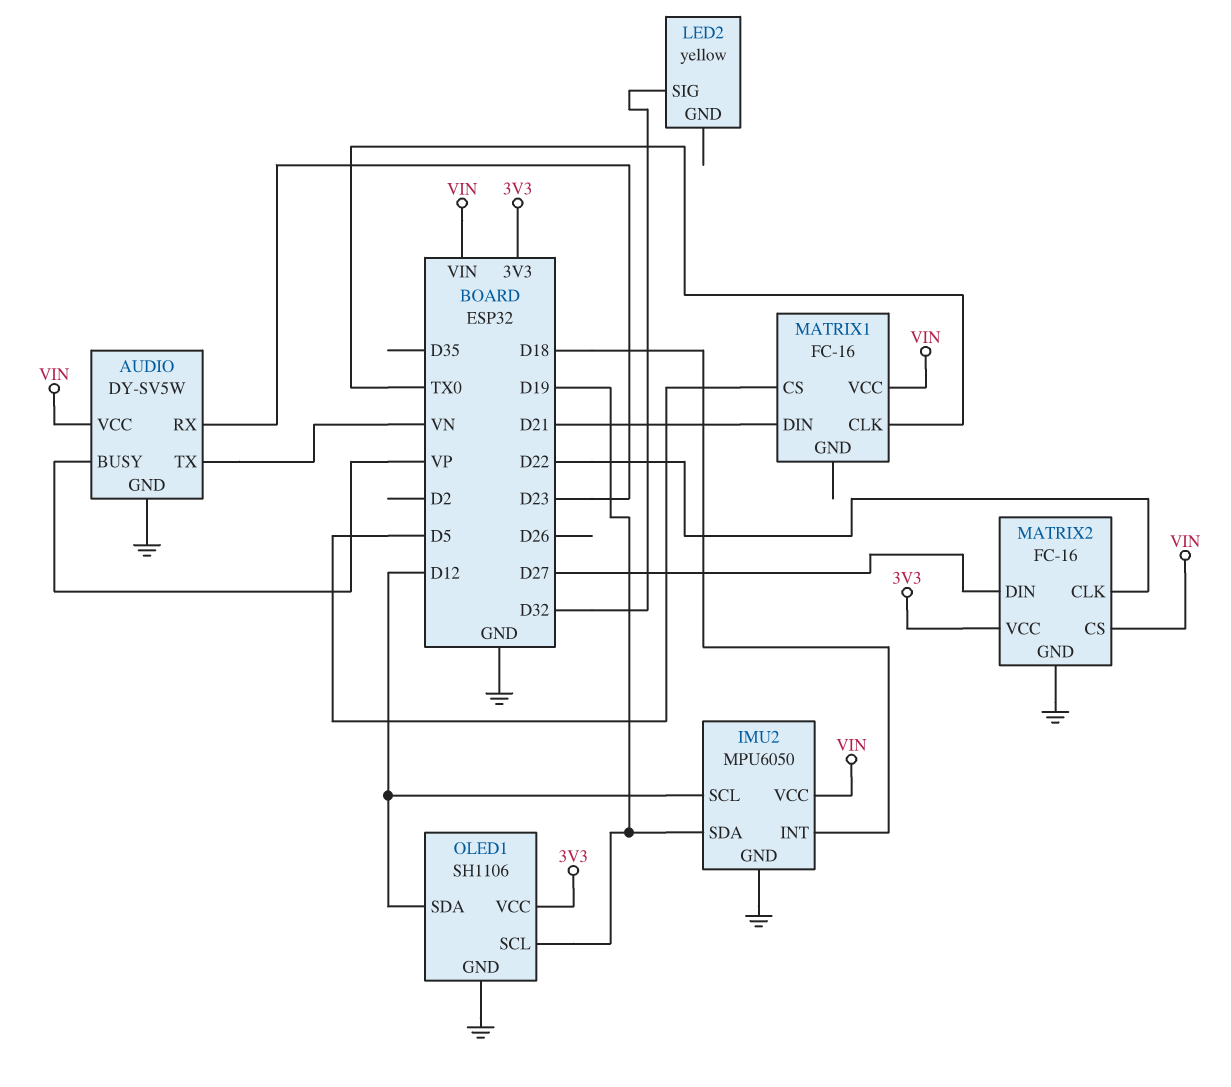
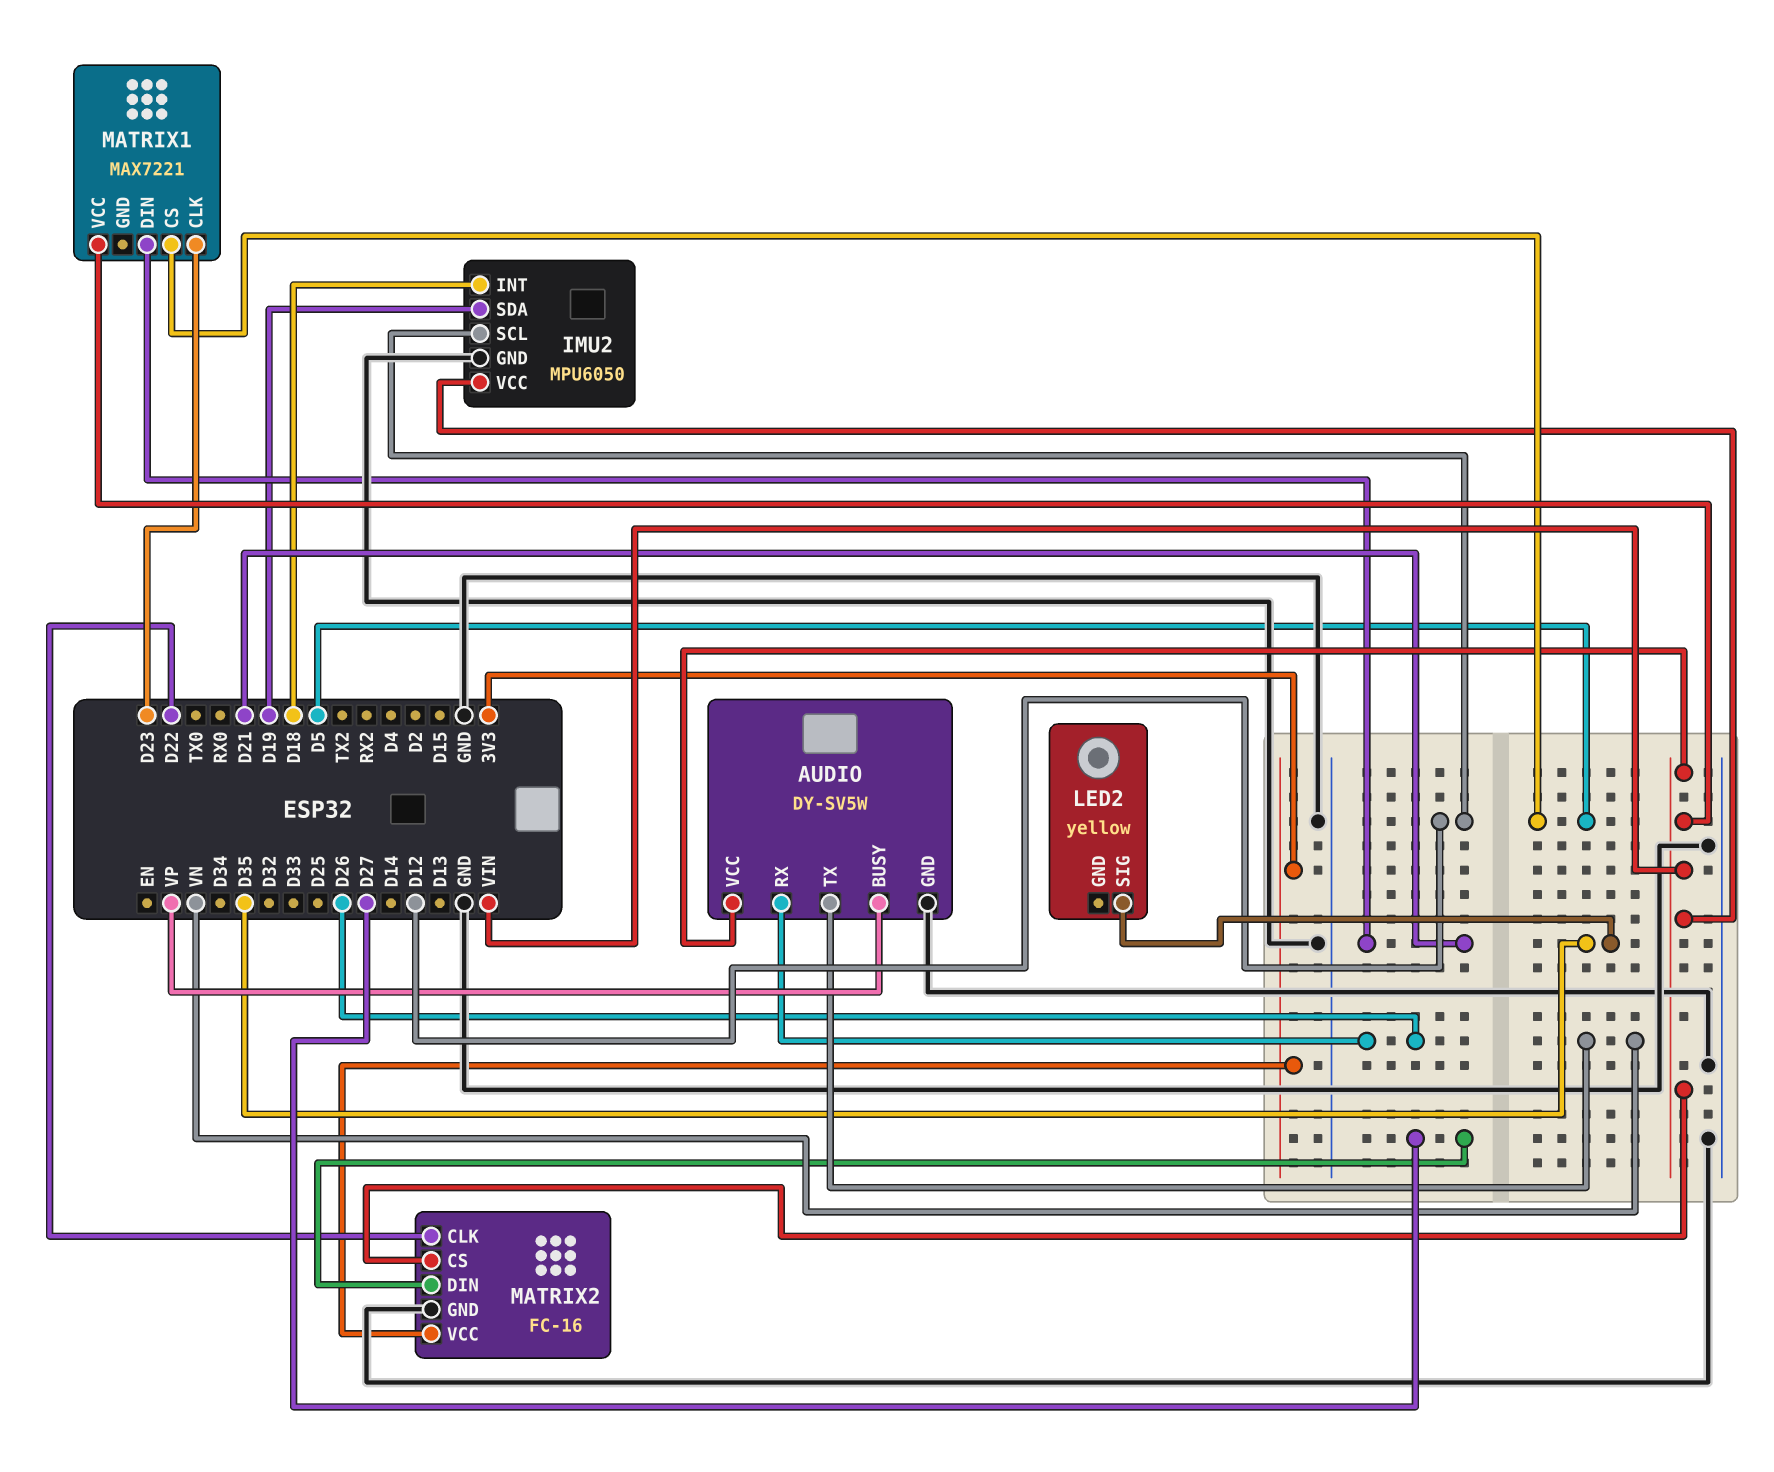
AUDIO pin RX: D23 -> D26
LED2 pin SIG: D32 -> D35
MATRIX1: FC-16 -> MAX7221
MATRIX1 pin CLK: TX0 -> D23
OLED1: SH1106 -> none
OLED1 pin GND: GND -> none
OLED1 pin SCL: D19 -> none
OLED1 pin SDA: D12 -> none
OLED1 pin VCC: 3V3 -> none

